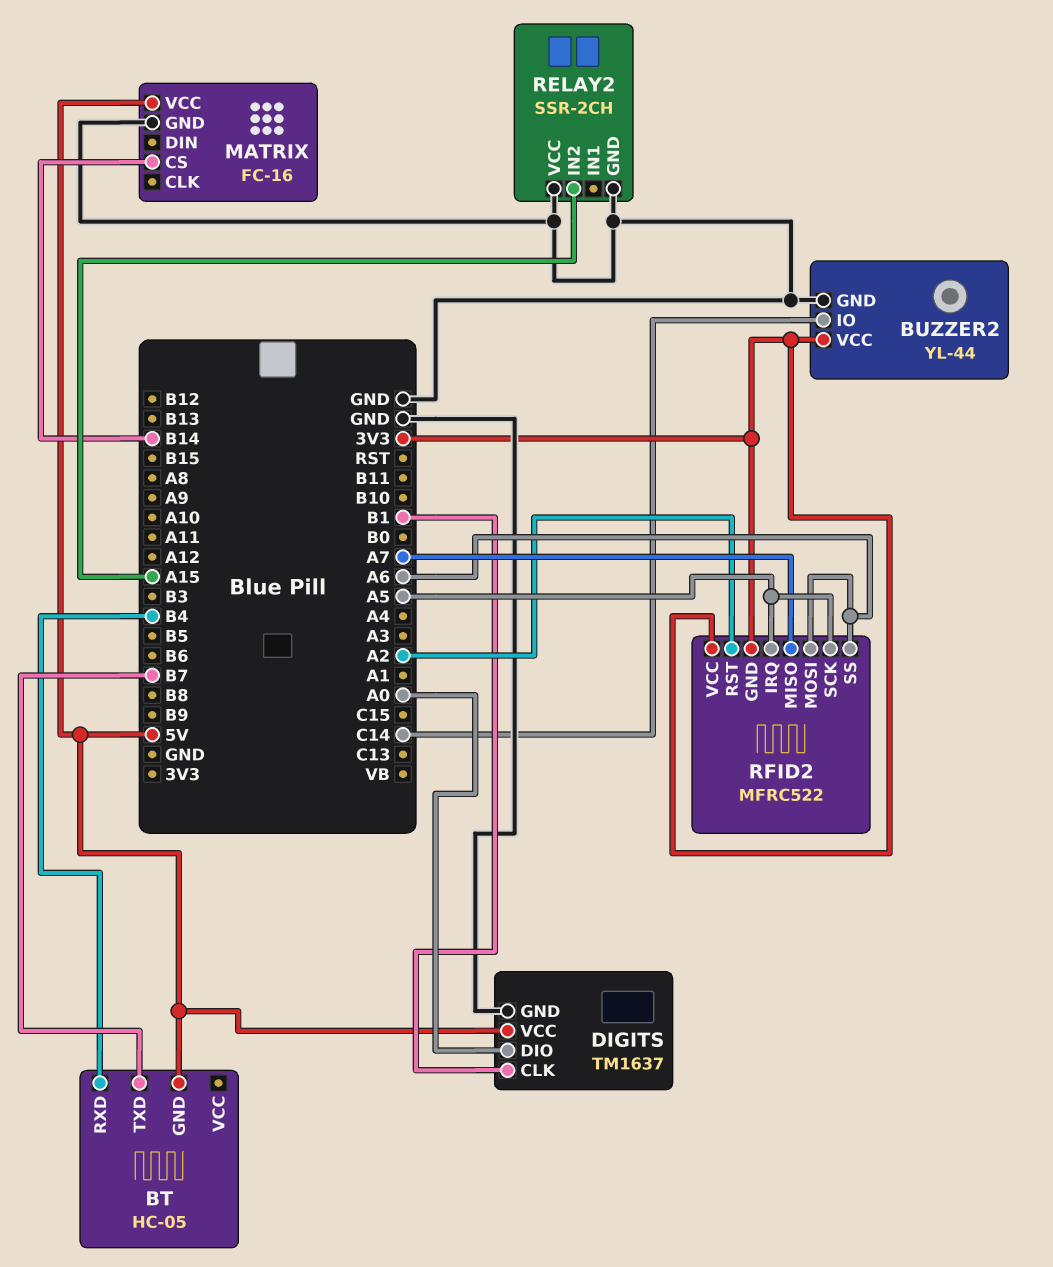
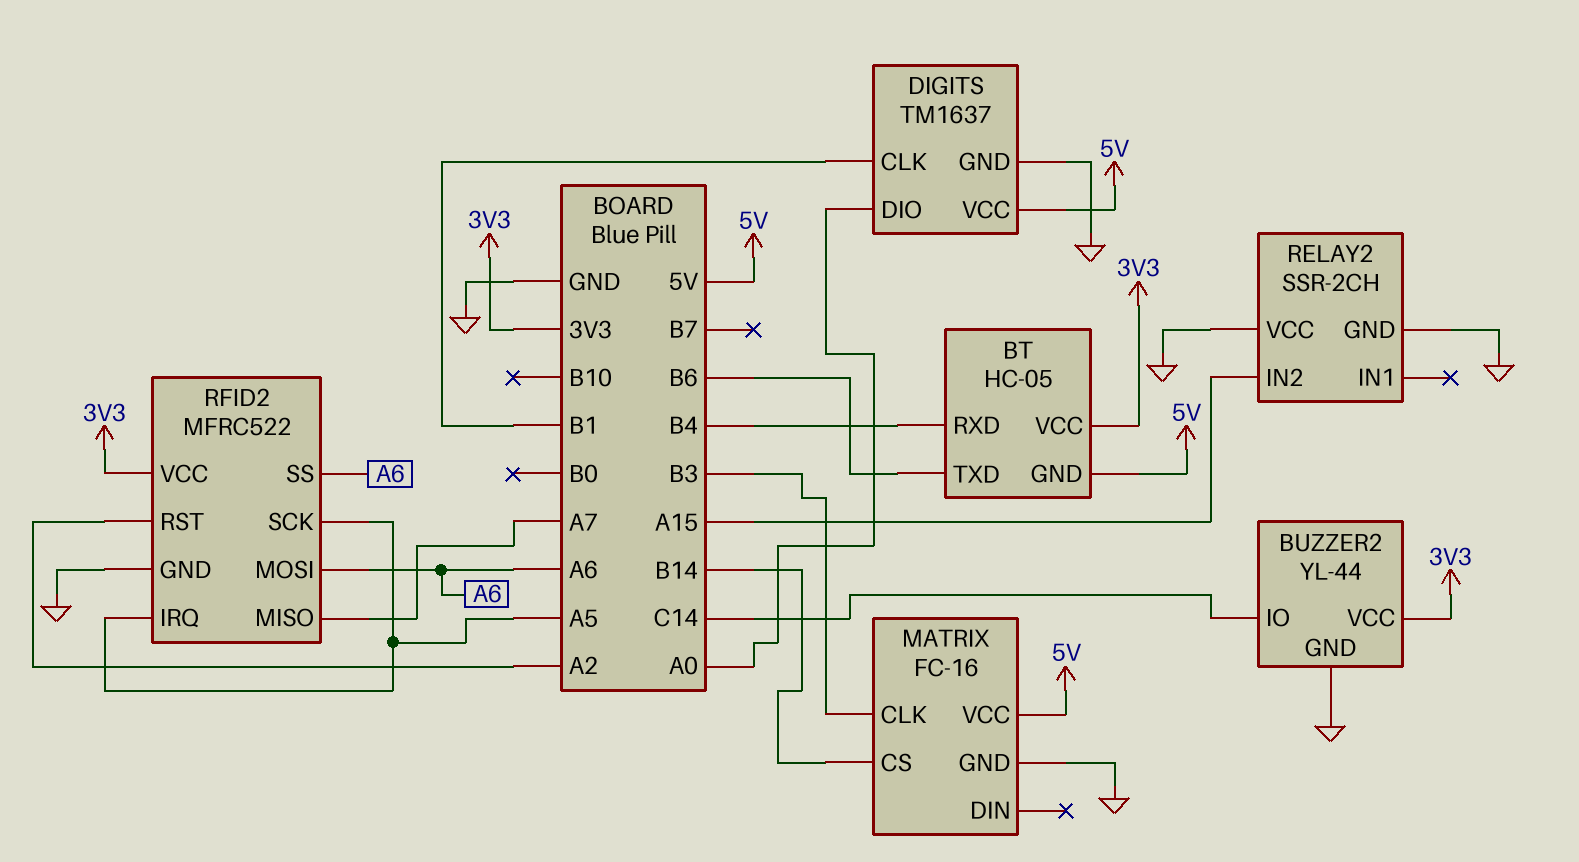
BT pin TXD: B7 -> B6
BT pin VCC: none -> 3V3
MATRIX pin CLK: none -> B3
RFID2 pin GND: 3V3 -> GND

